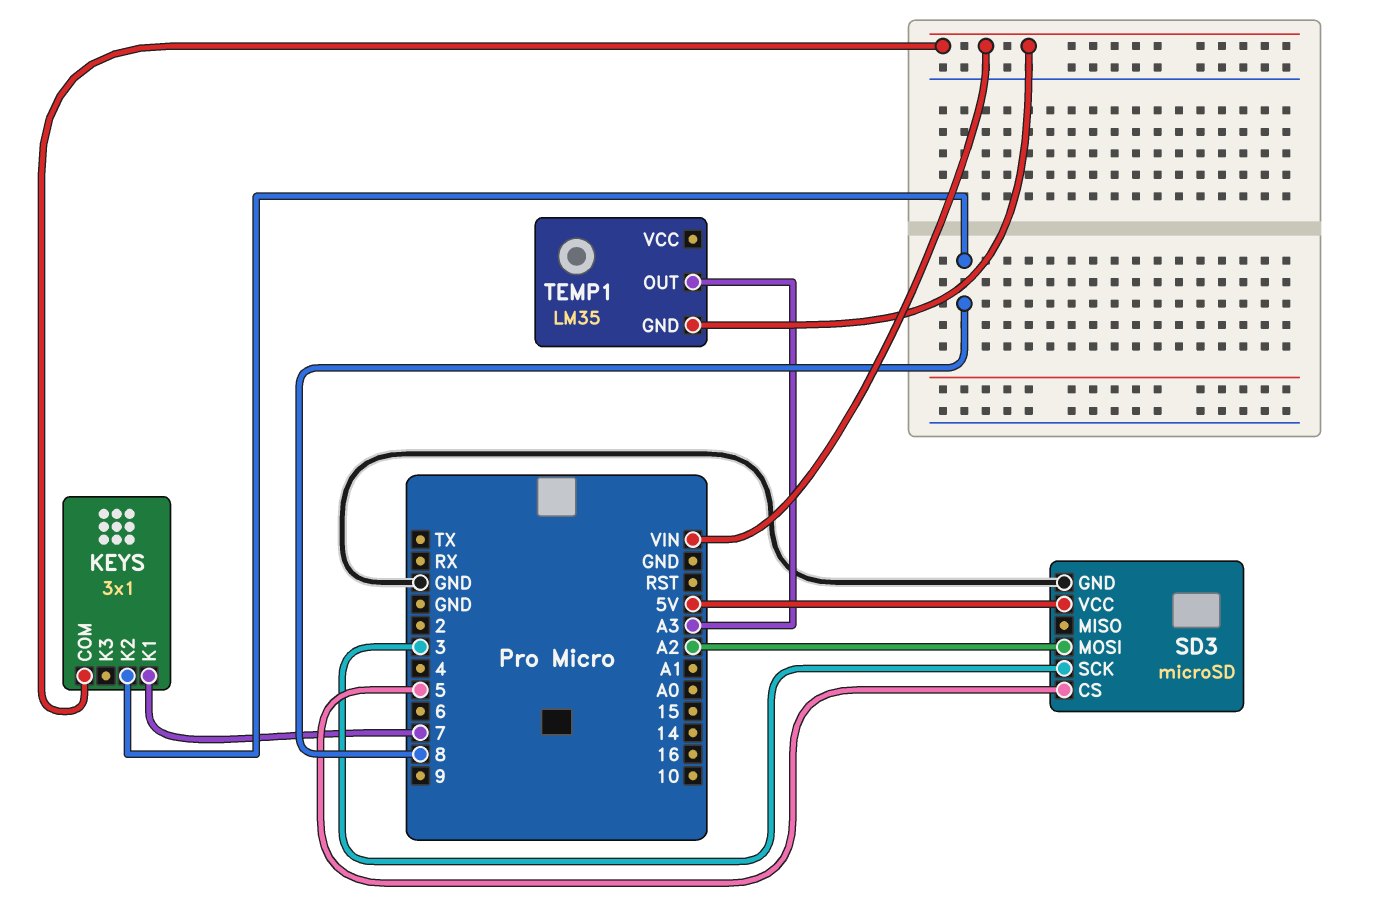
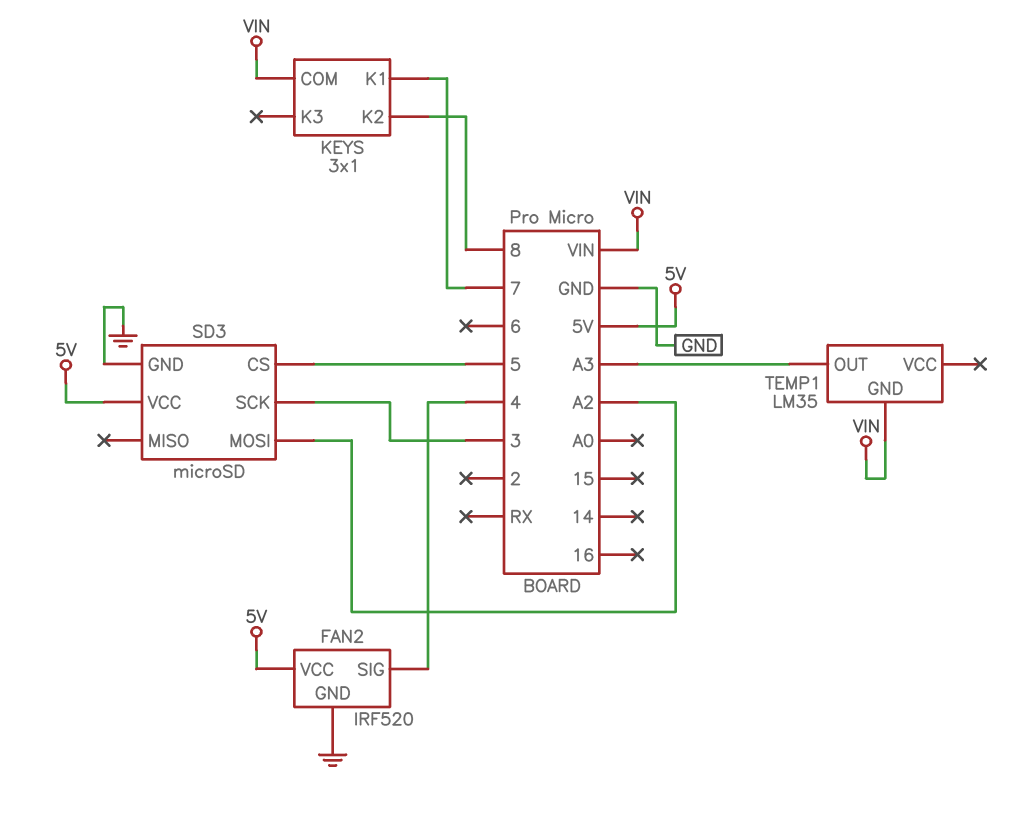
FAN2: none -> IRF520
FAN2 pin GND: none -> GND
FAN2 pin SIG: none -> 4
FAN2 pin VCC: none -> 5V

